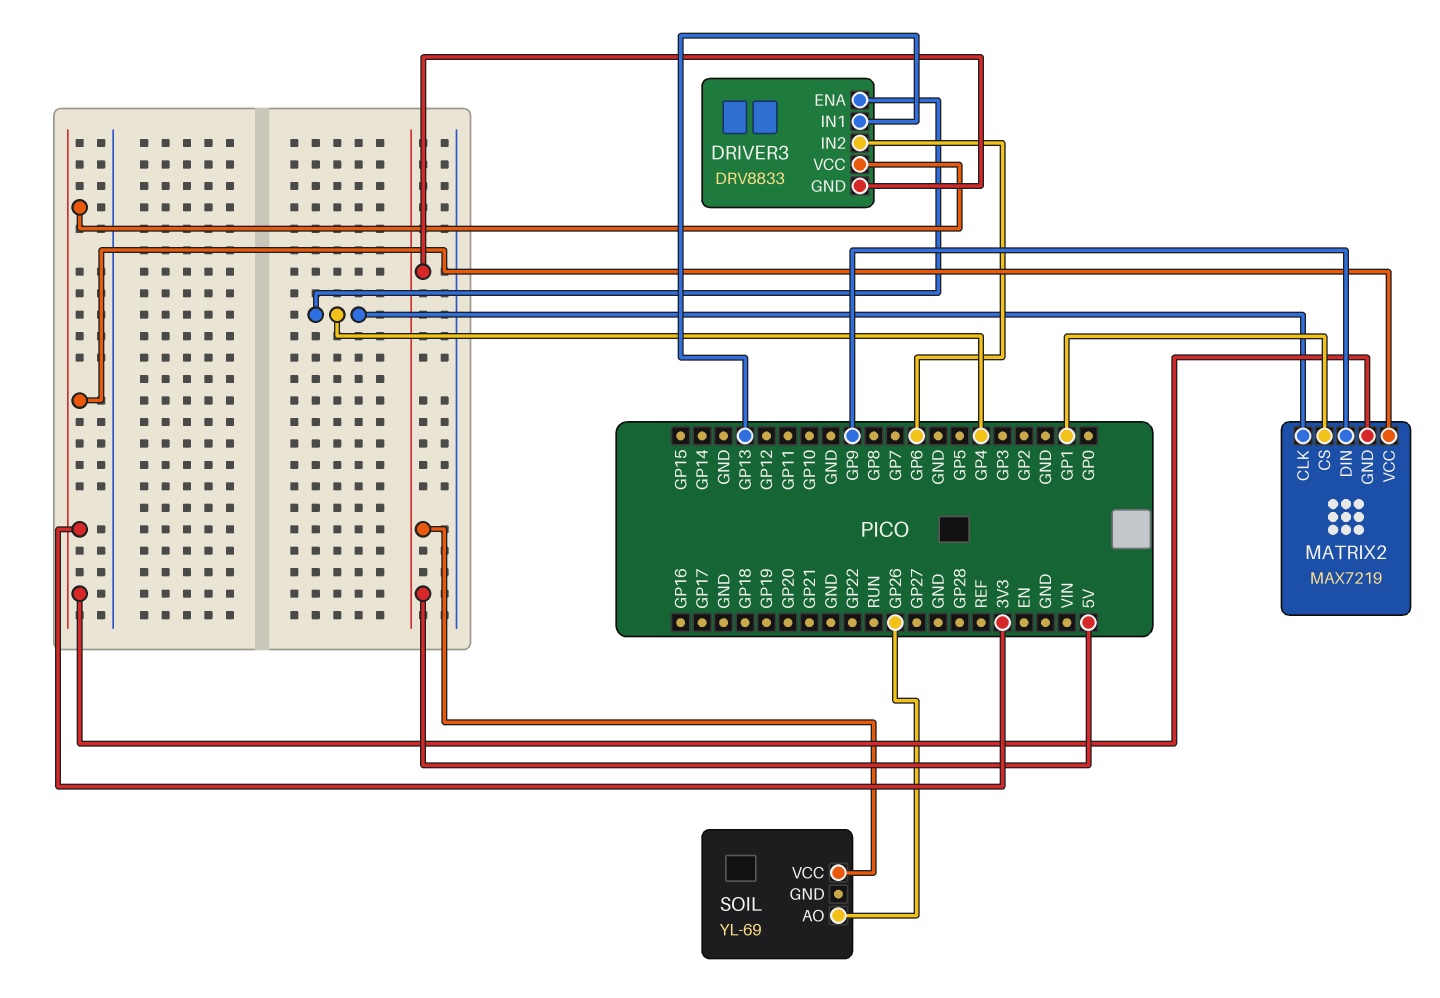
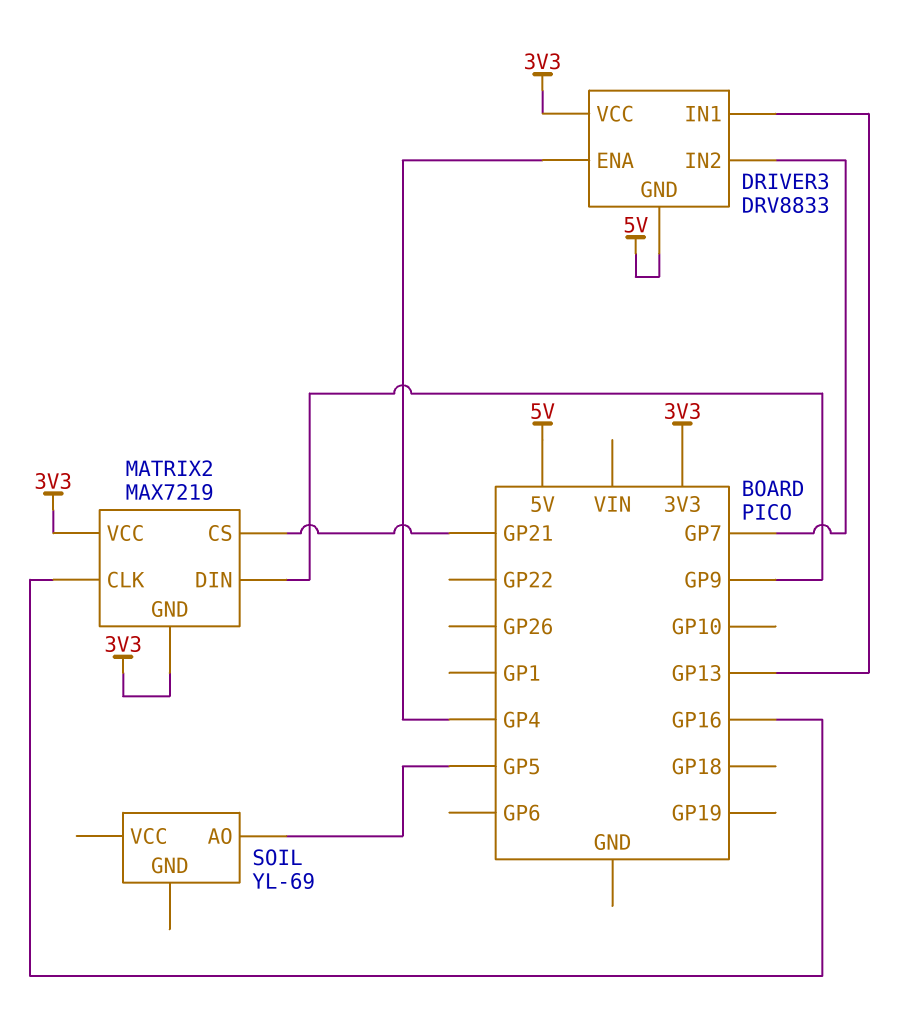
DRIVER3 pin IN2: GP6 -> GP7
MATRIX2 pin CLK: GP4 -> GP16
MATRIX2 pin CS: GP1 -> GP21
SOIL pin AO: GP26 -> GP5
SOIL pin VCC: 5V -> none

